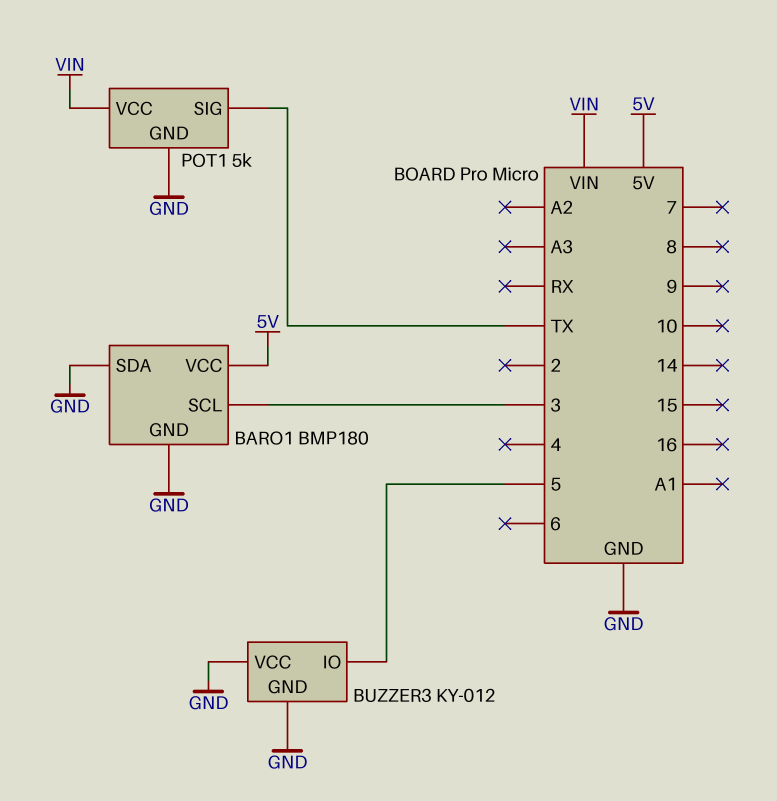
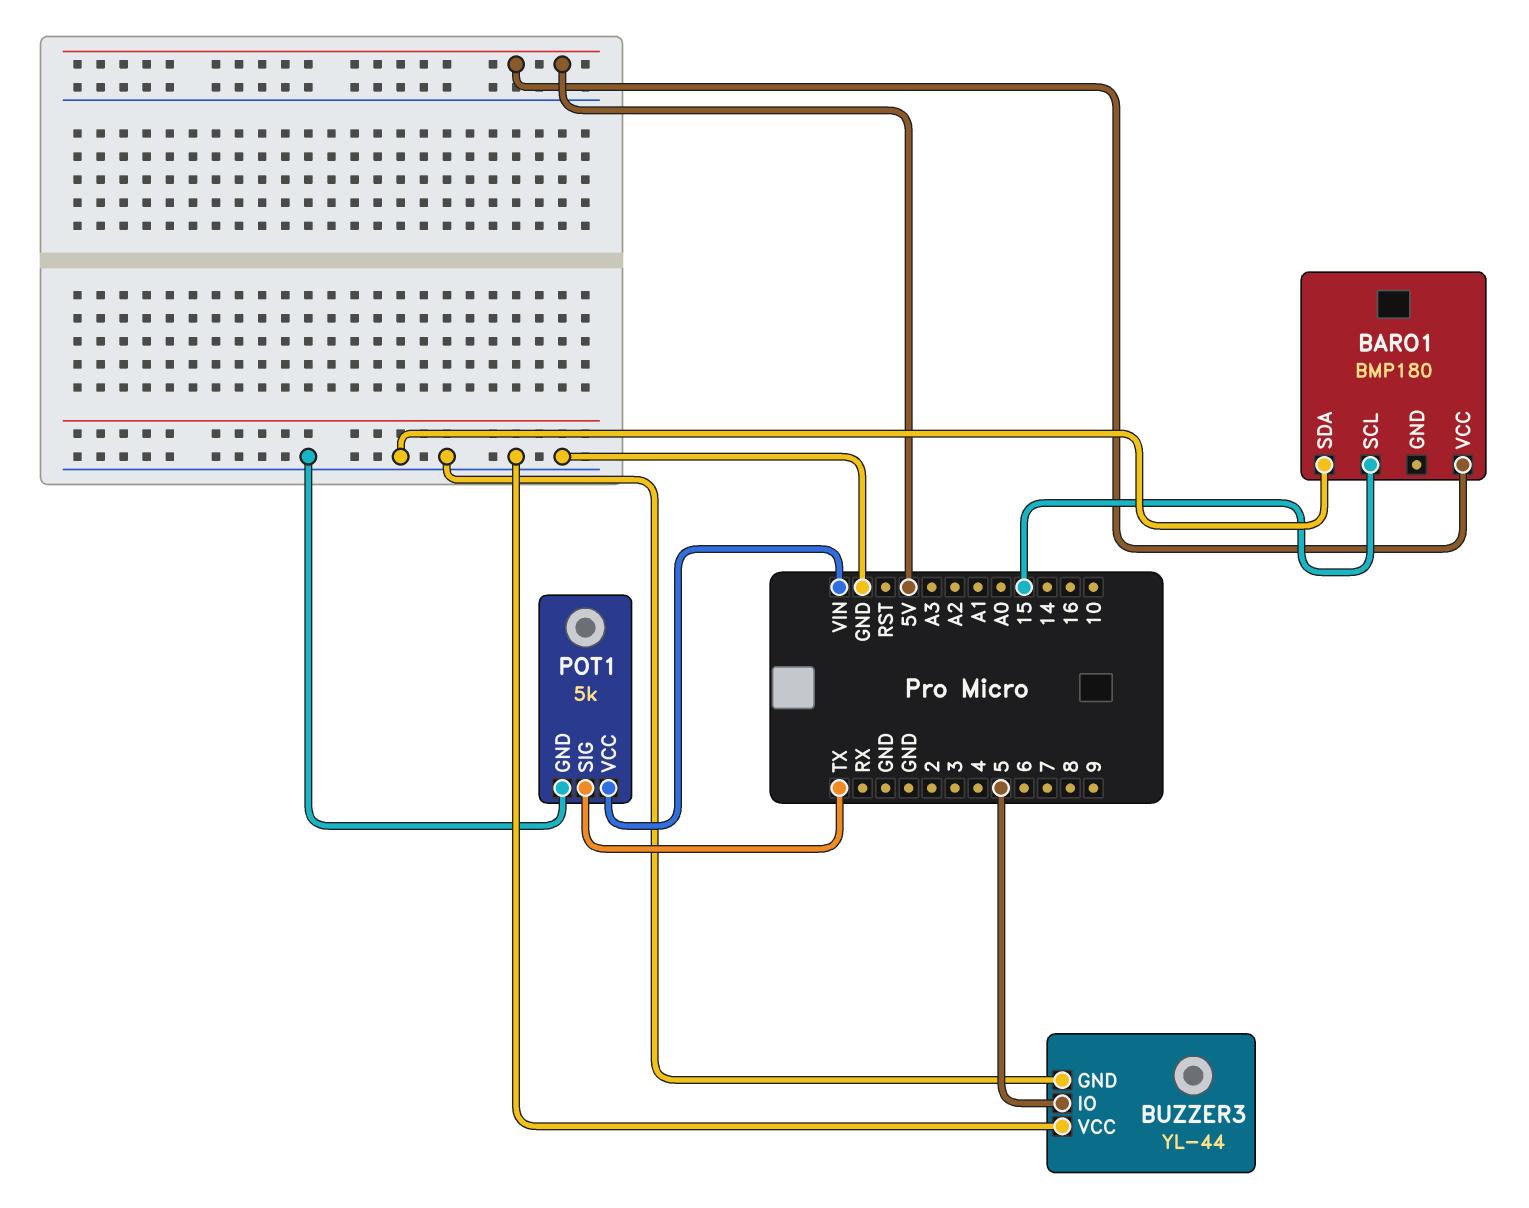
BARO1 pin GND: GND -> none
BARO1 pin SCL: 3 -> 15
BUZZER3: KY-012 -> YL-44

